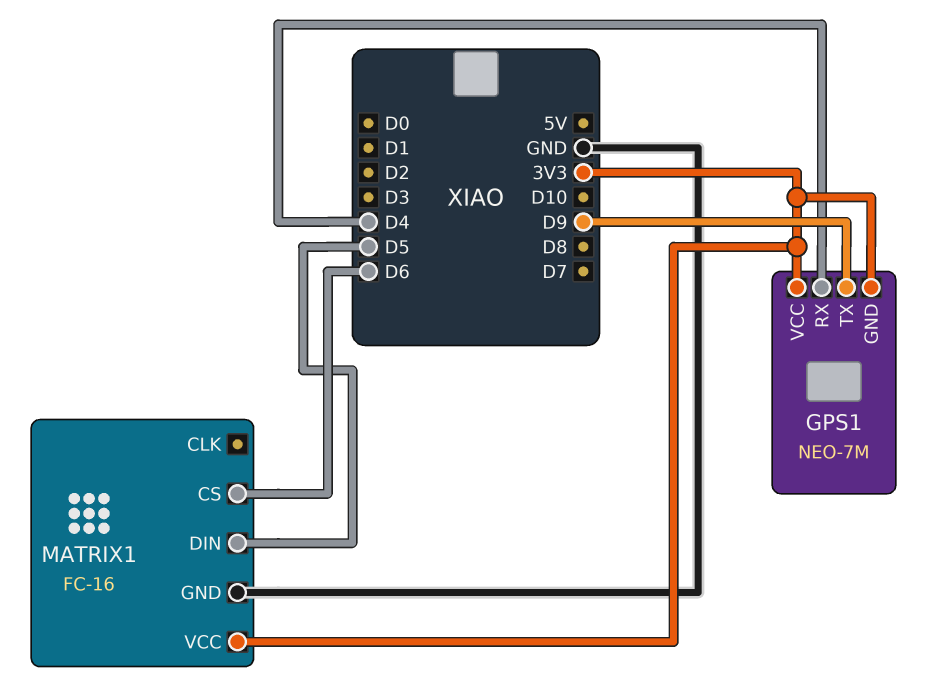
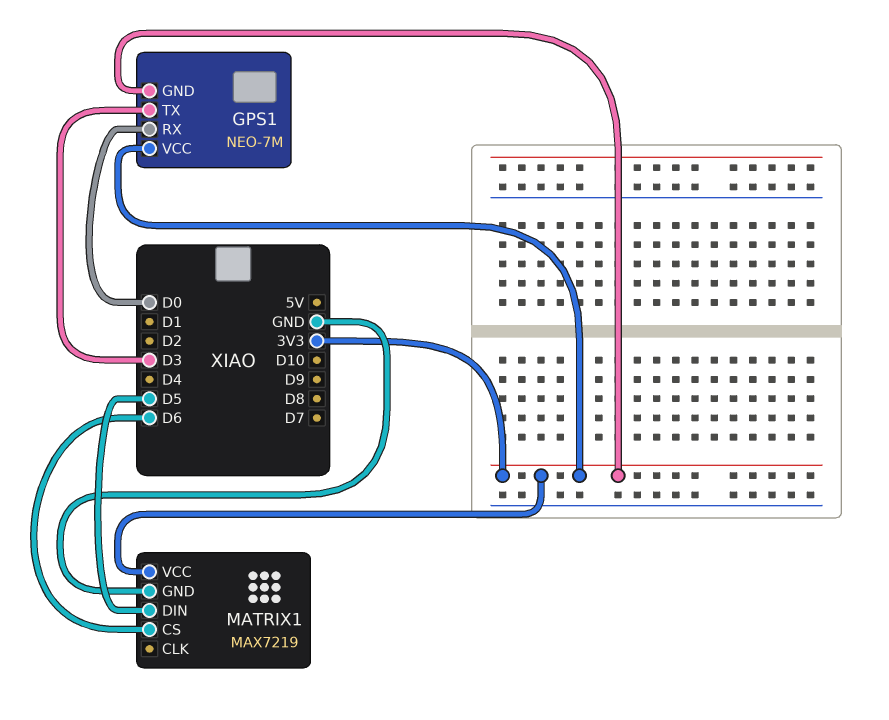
GPS1 pin RX: D4 -> D0
GPS1 pin TX: D9 -> D3
MATRIX1: FC-16 -> MAX7219

